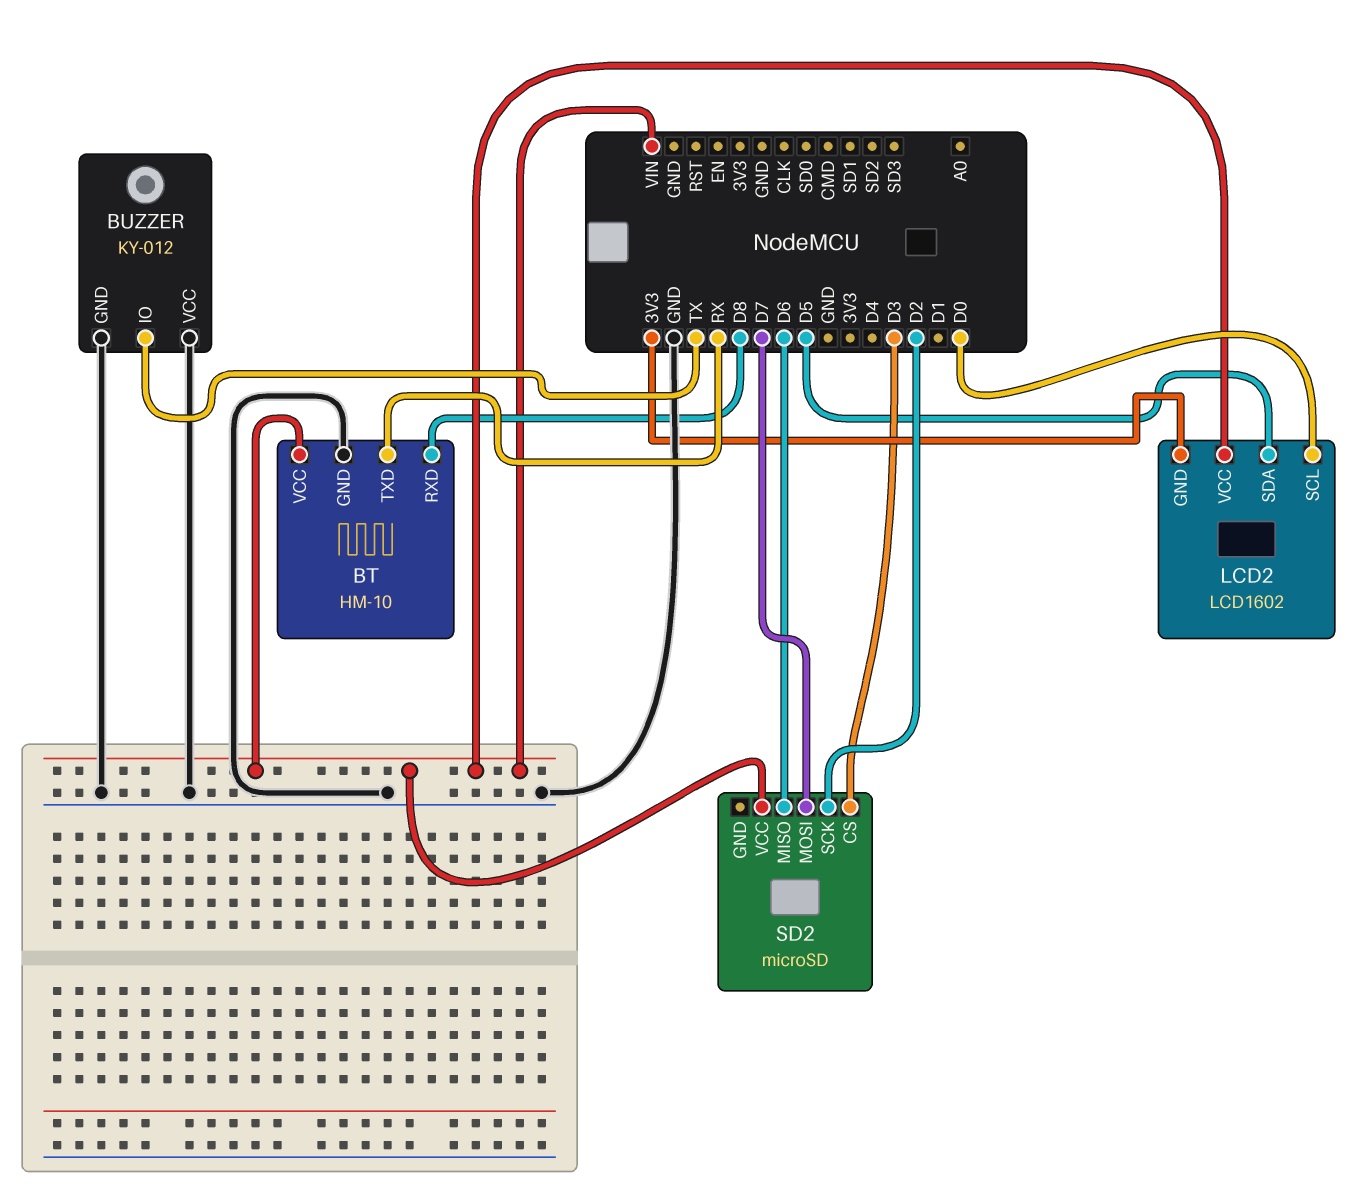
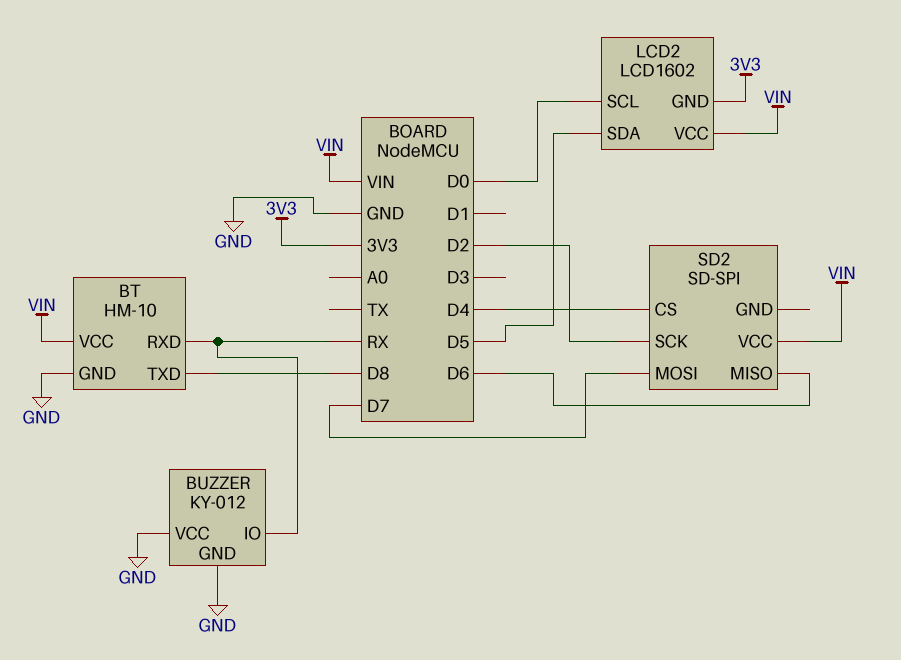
BT pin RXD: D8 -> RX
BT pin TXD: RX -> D8
BUZZER pin IO: TX -> RX
SD2: microSD -> SD-SPI
SD2 pin CS: D3 -> D4

